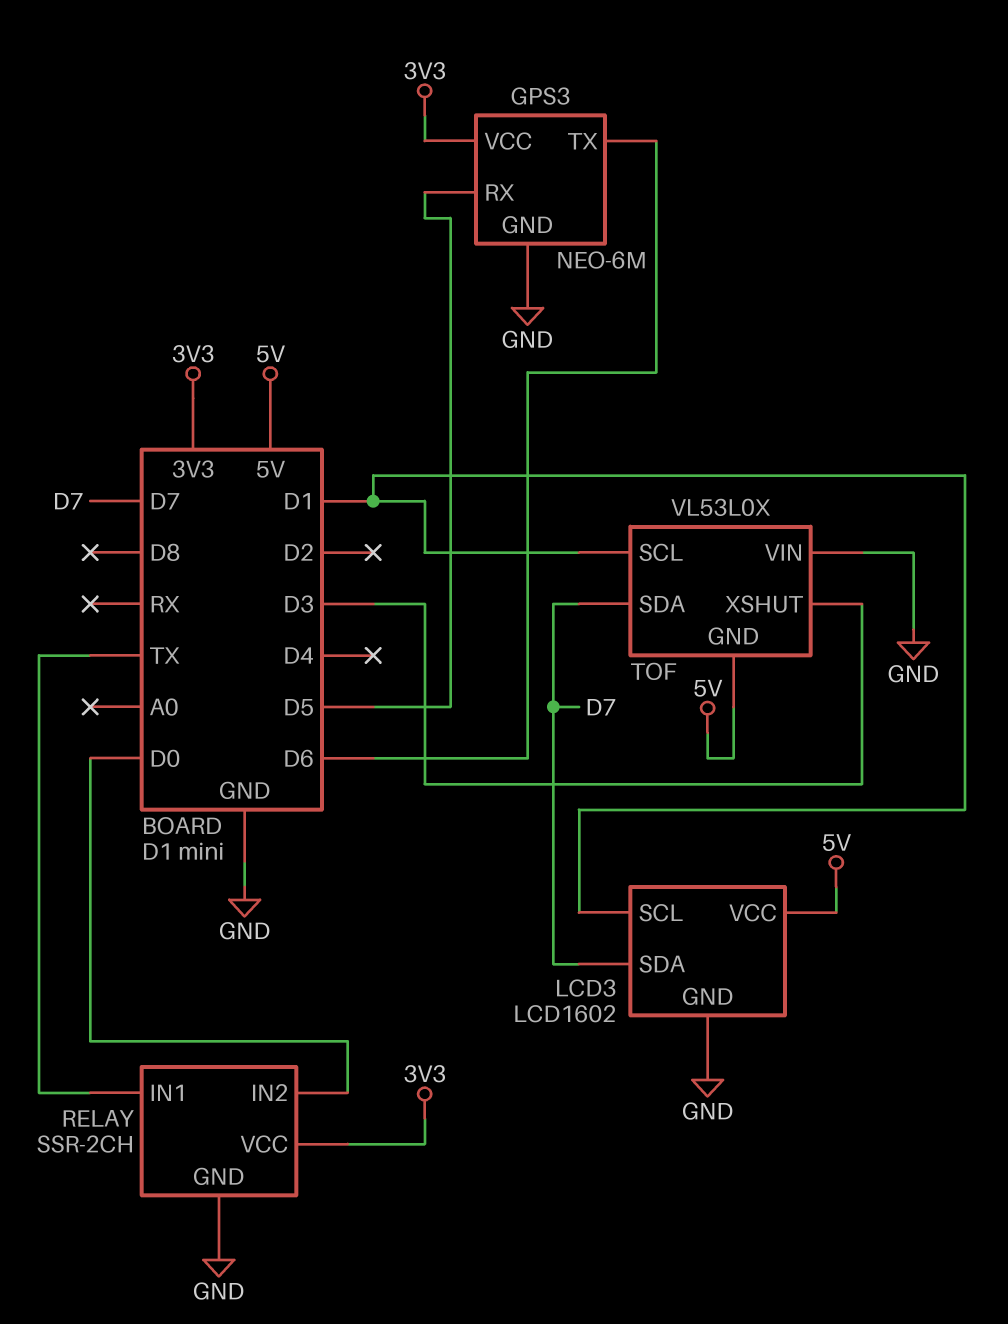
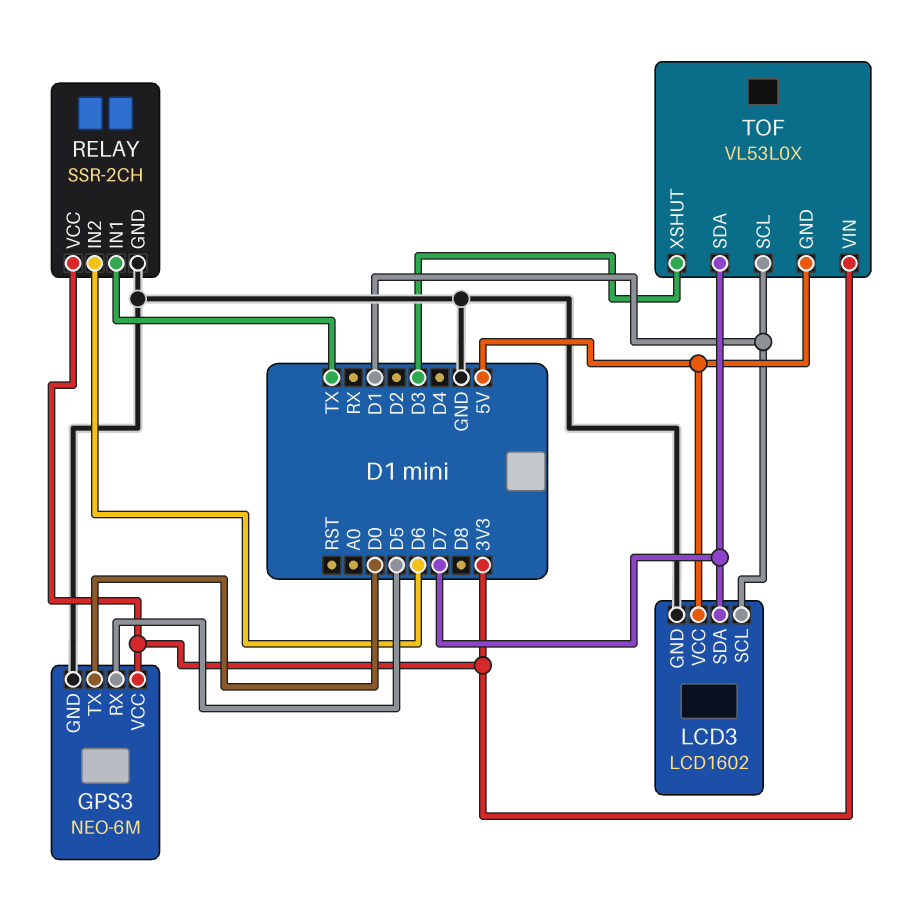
GPS3 pin TX: D6 -> D0
RELAY pin IN2: D0 -> D6
TOF pin VIN: GND -> 3V3

